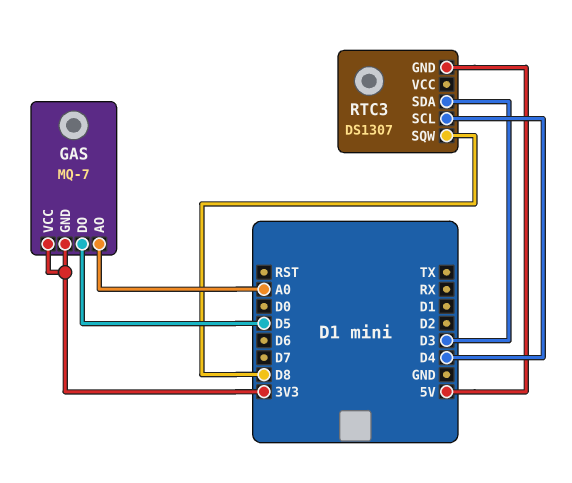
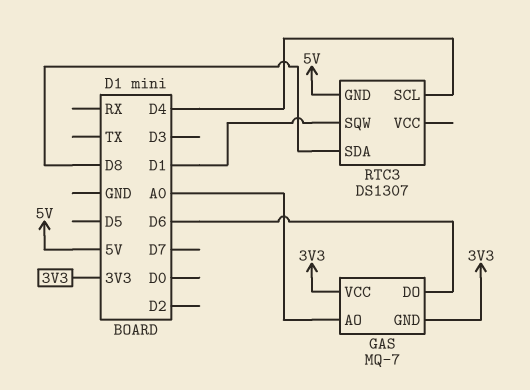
GAS pin DO: D5 -> D6
RTC3 pin SDA: D3 -> D8
RTC3 pin SQW: D8 -> D1

